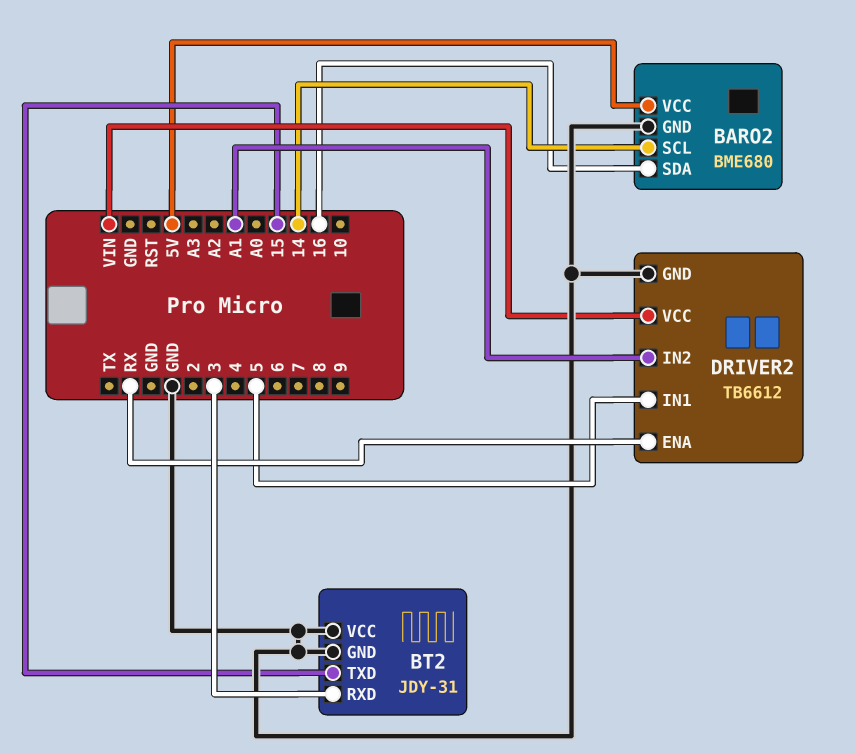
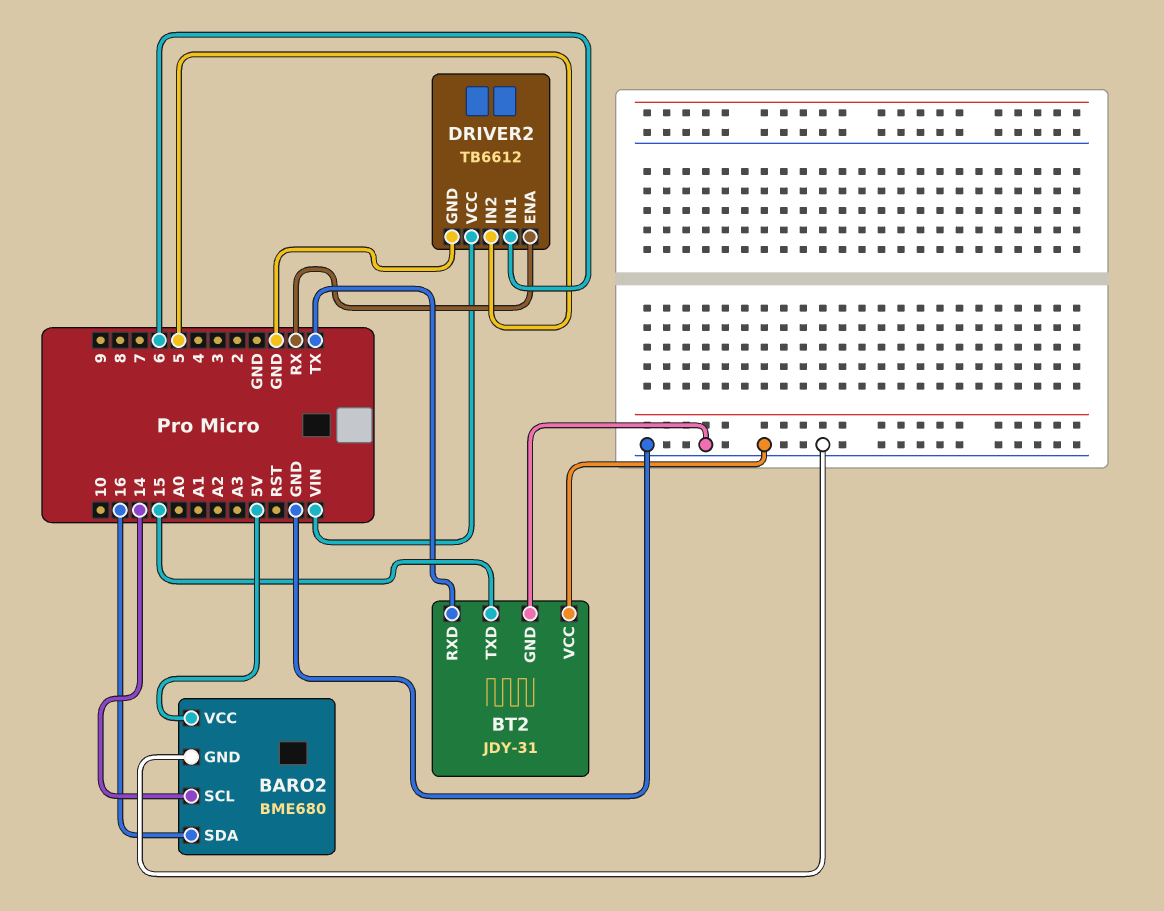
BT2 pin RXD: 3 -> TX
DRIVER2 pin IN1: 5 -> 6
DRIVER2 pin IN2: A1 -> 5

